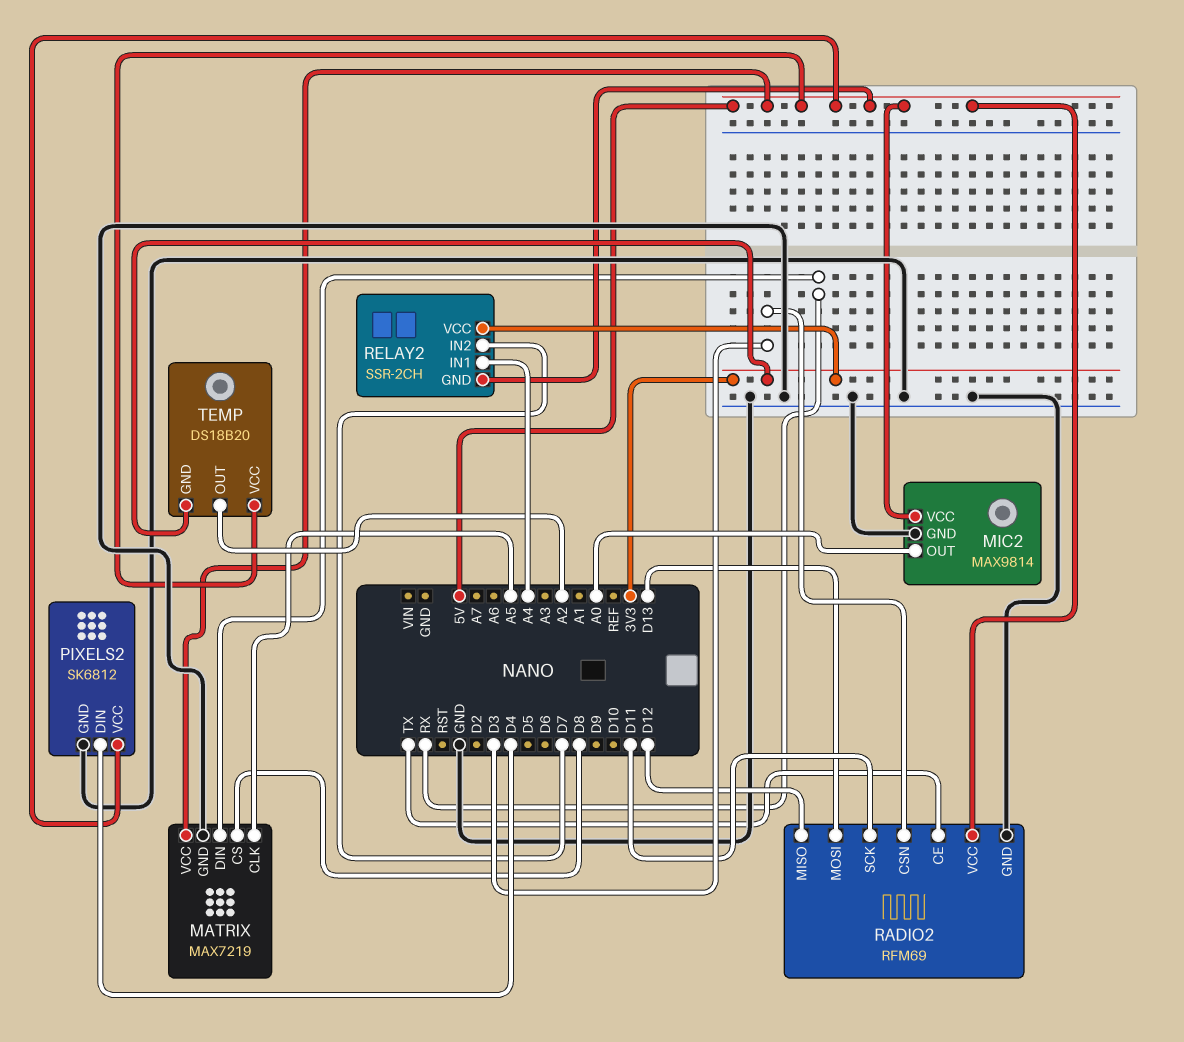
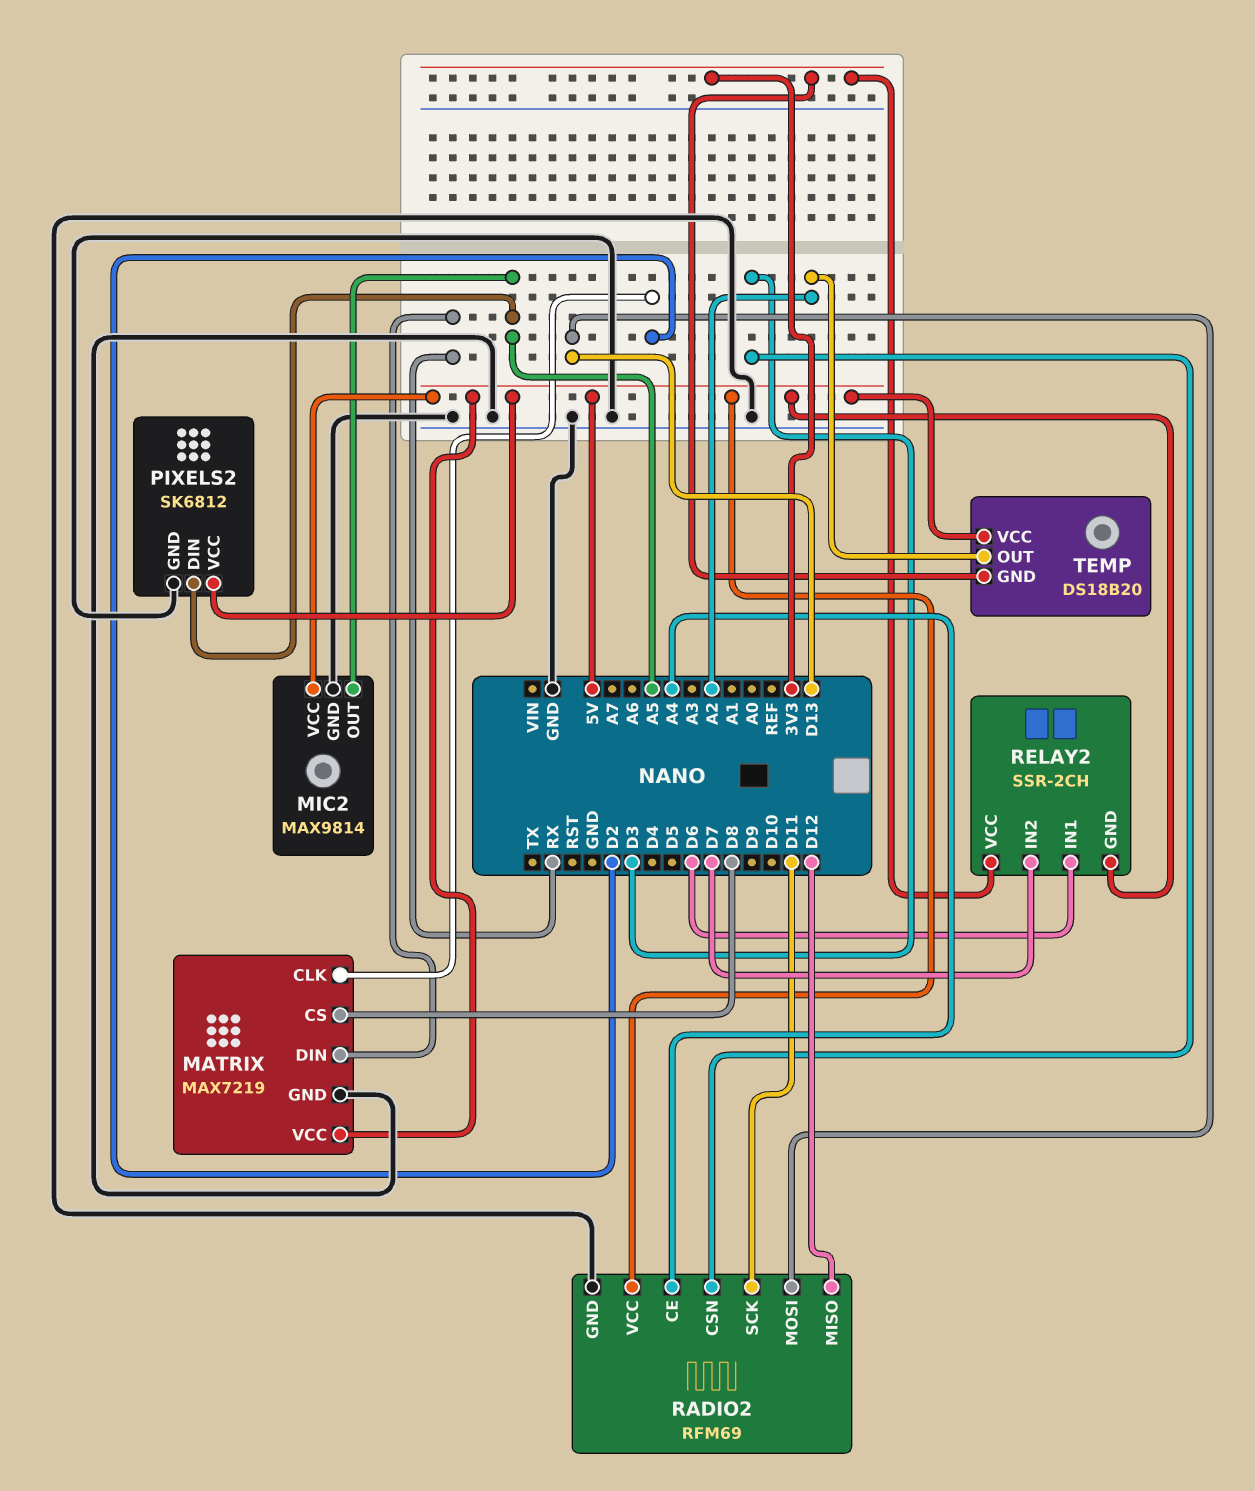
MATRIX pin CLK: A5 -> D2
MIC2 pin OUT: A0 -> A5
PIXELS2 pin DIN: D4 -> A5
RADIO2 pin CE: TX -> A4
RELAY2 pin IN1: A4 -> D6

